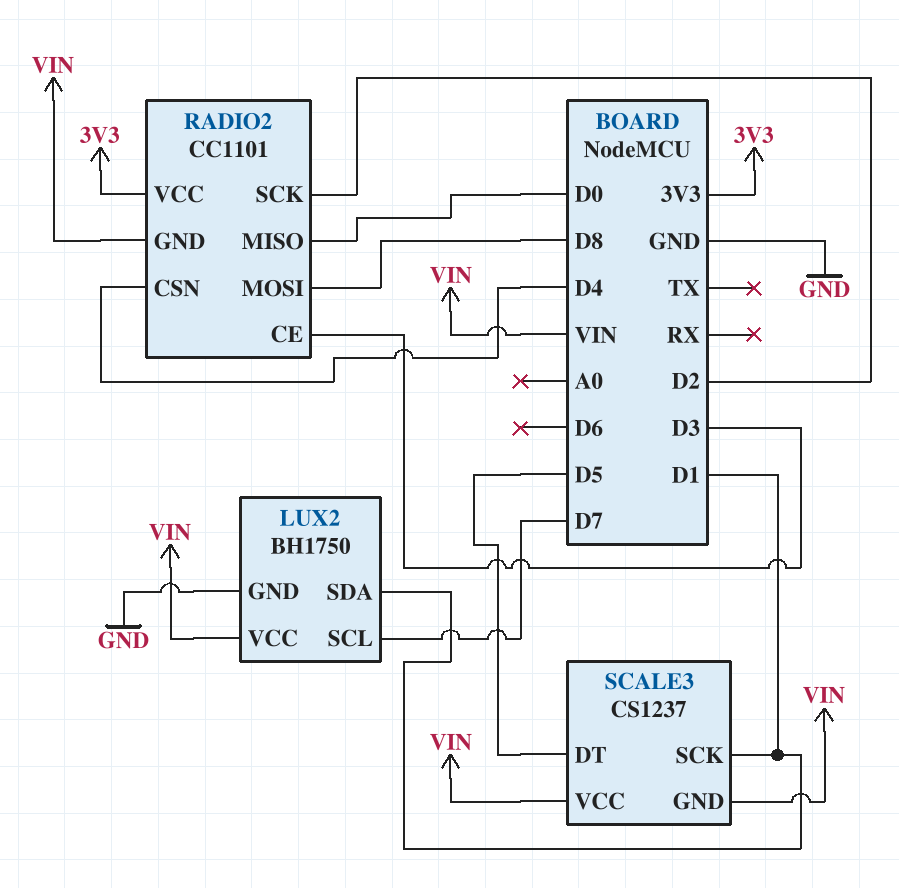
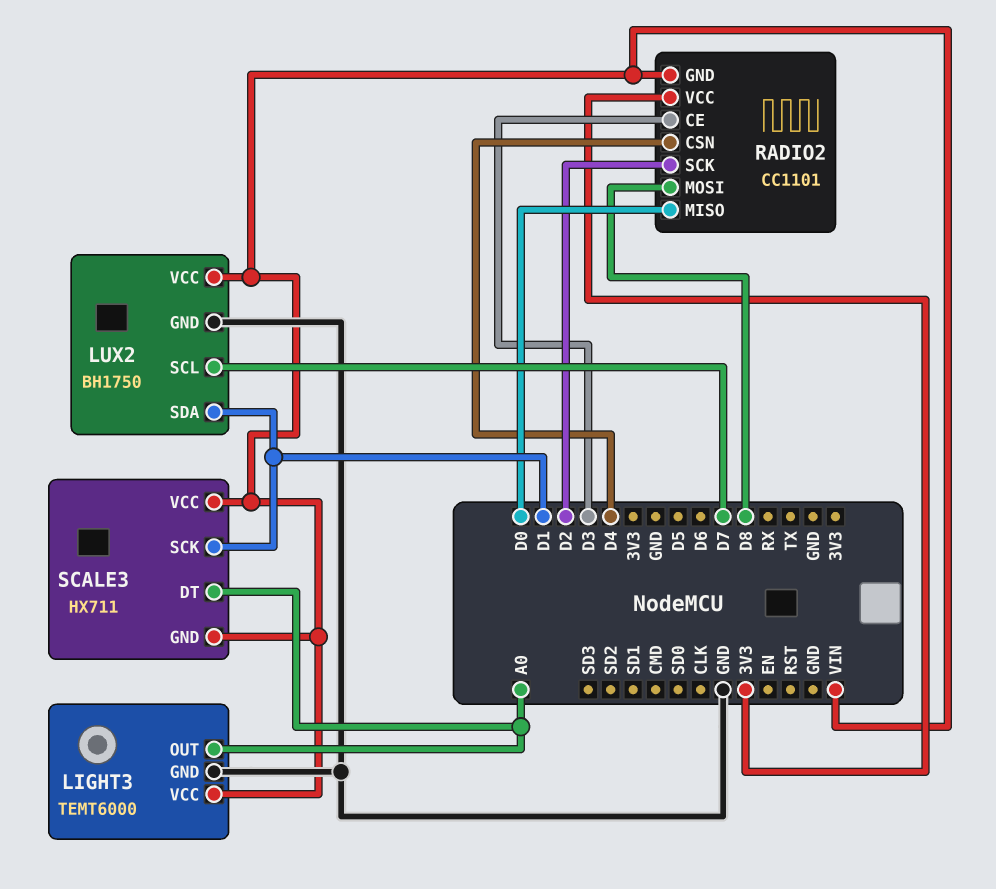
LIGHT3: none -> TEMT6000
LIGHT3 pin GND: none -> GND
LIGHT3 pin OUT: none -> A0
LIGHT3 pin VCC: none -> VIN
SCALE3: CS1237 -> HX711
SCALE3 pin DT: D5 -> A0

